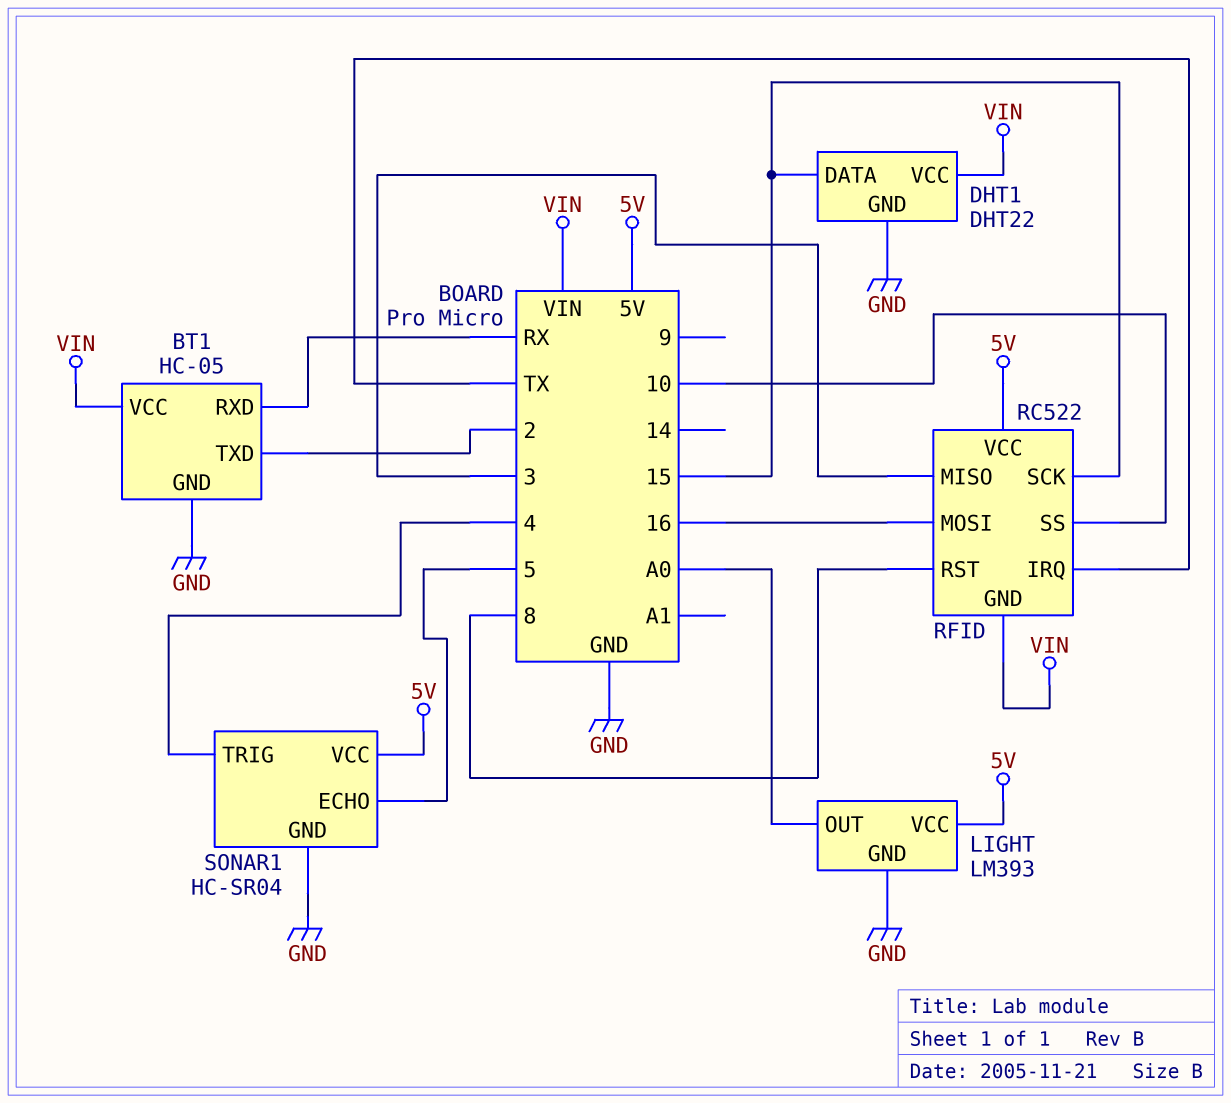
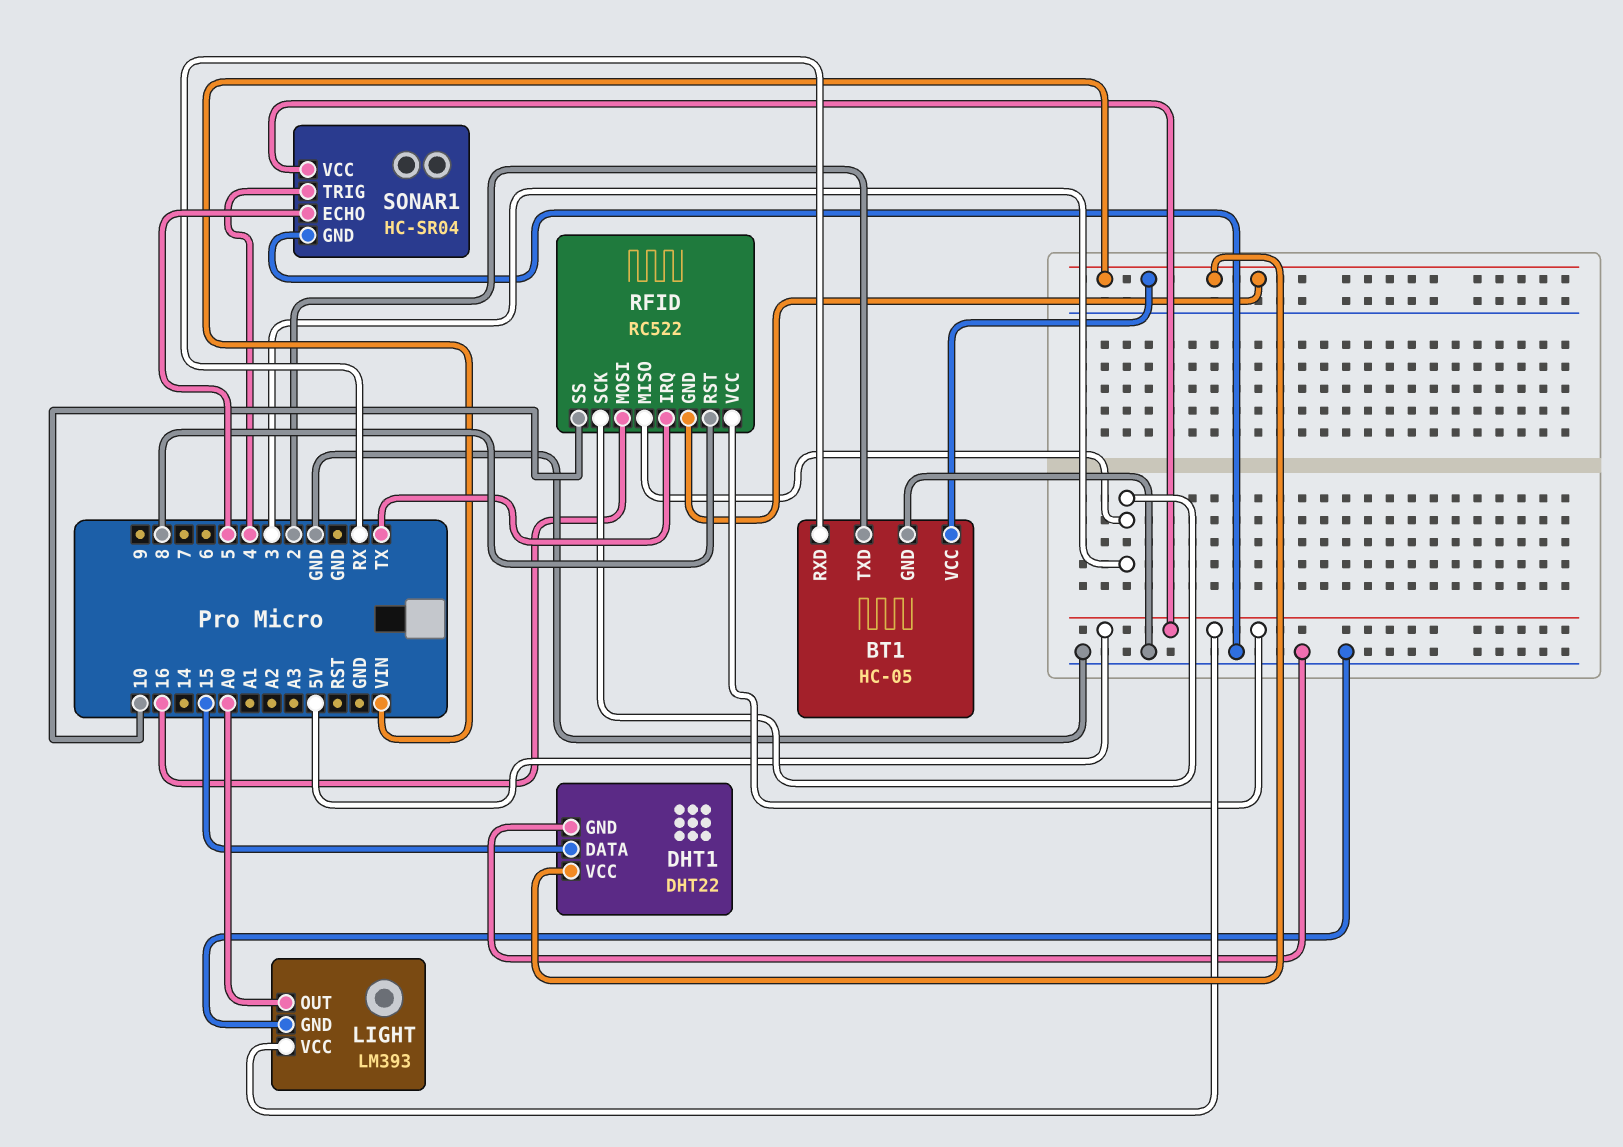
RFID pin SCK: 15 -> 3

